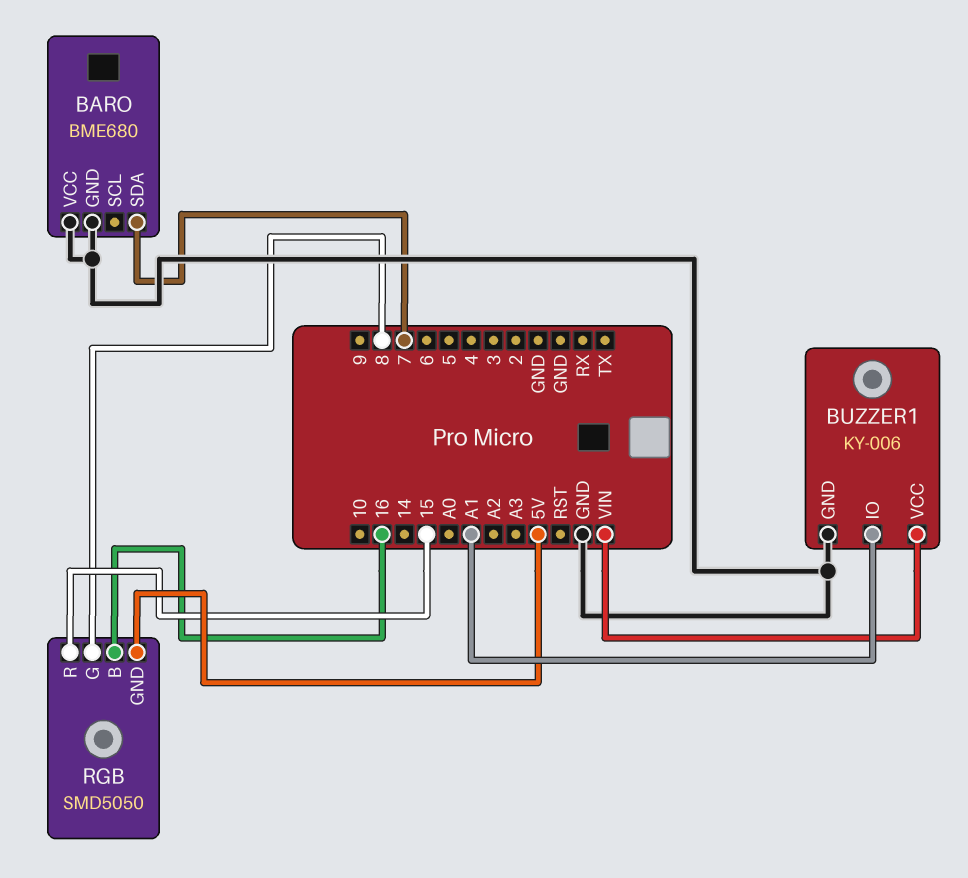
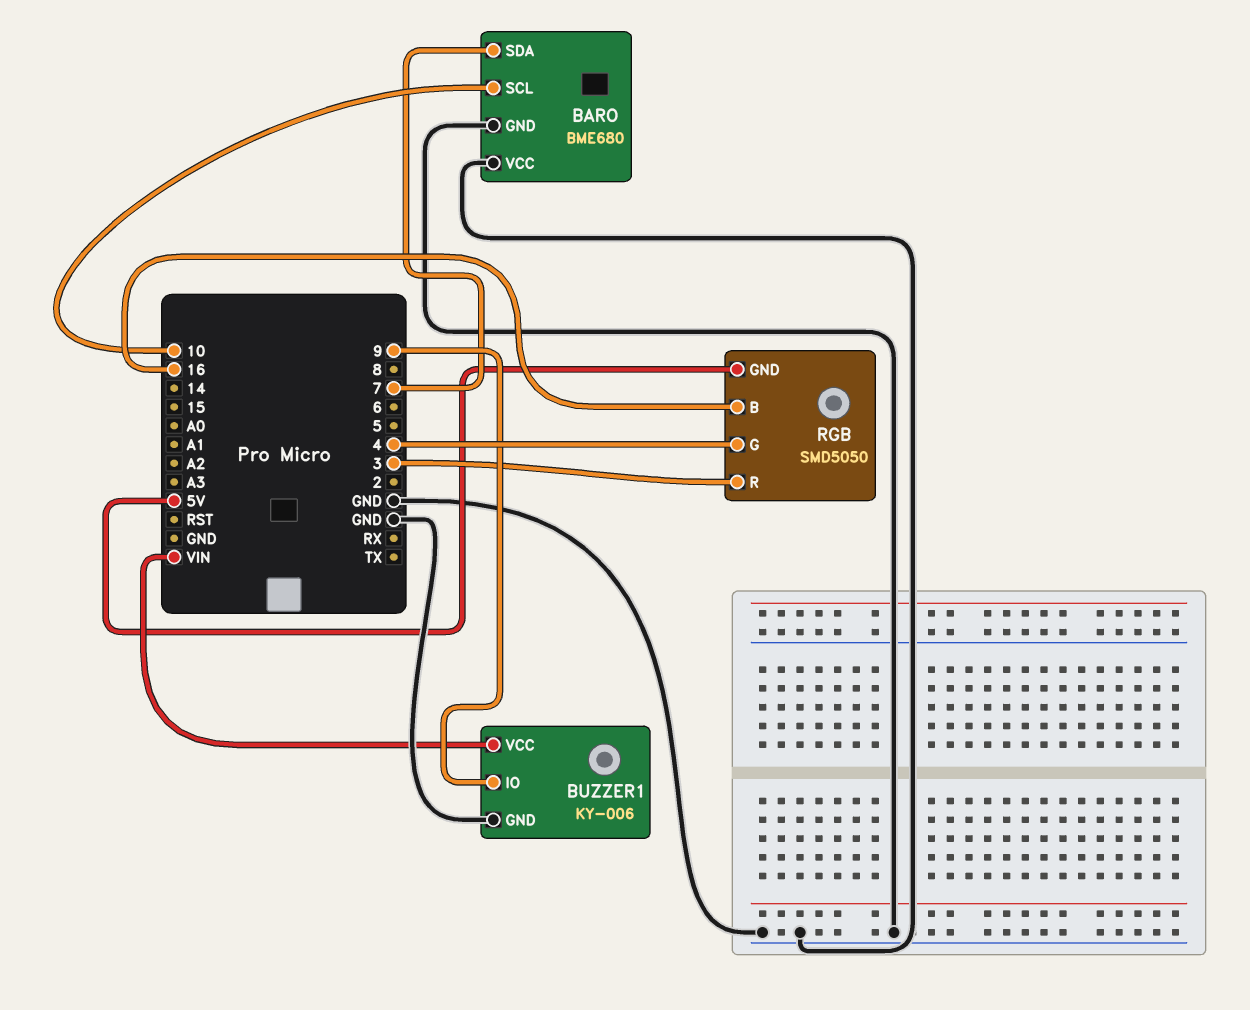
BARO pin SCL: none -> 10
BUZZER1 pin IO: A1 -> 9
RGB pin G: 8 -> 4
RGB pin R: 15 -> 3

